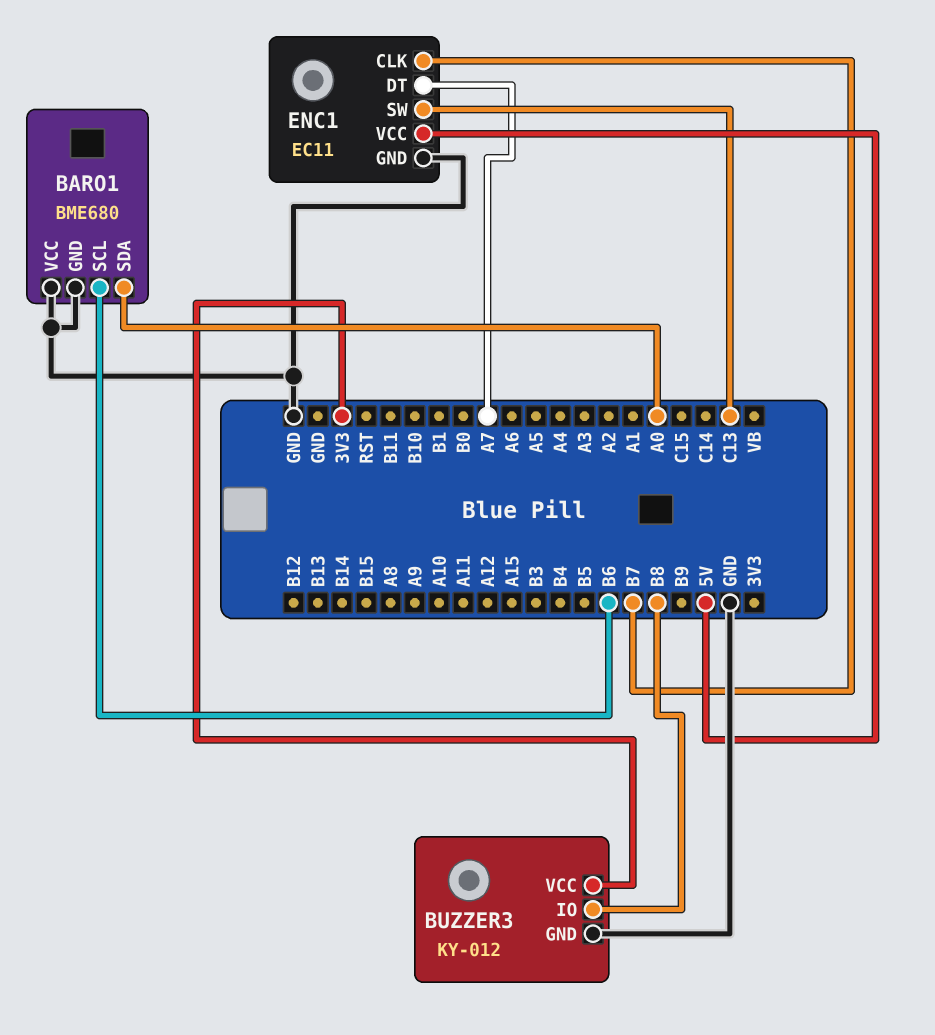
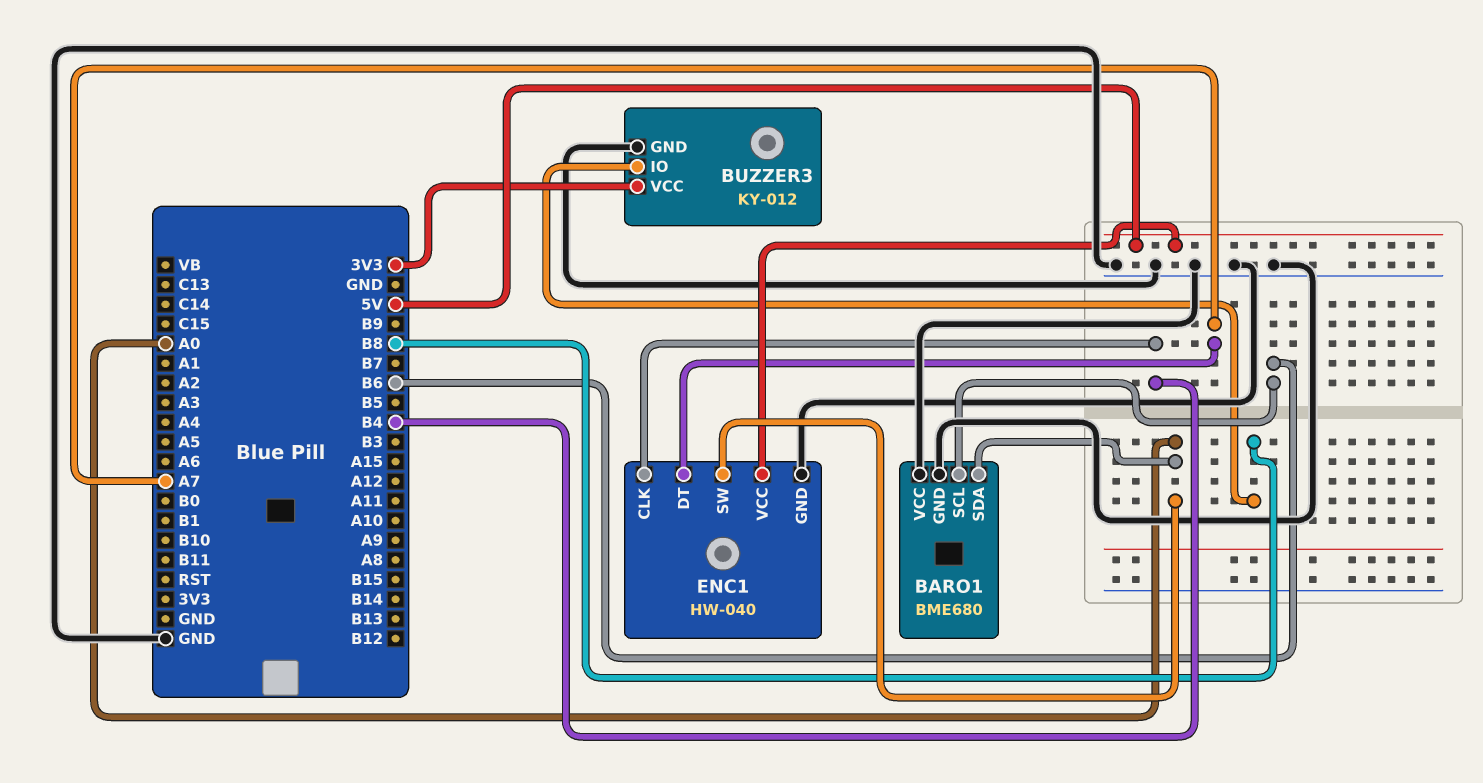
ENC1: EC11 -> HW-040
ENC1 pin CLK: B7 -> B4
ENC1 pin SW: C13 -> A0

